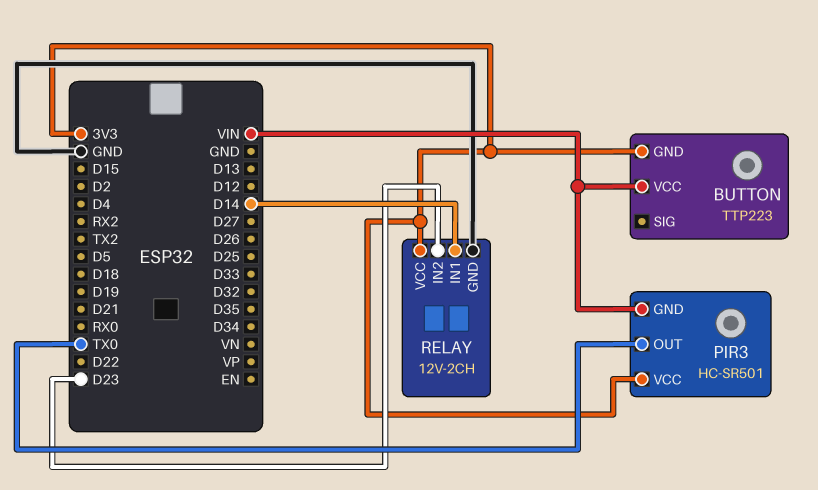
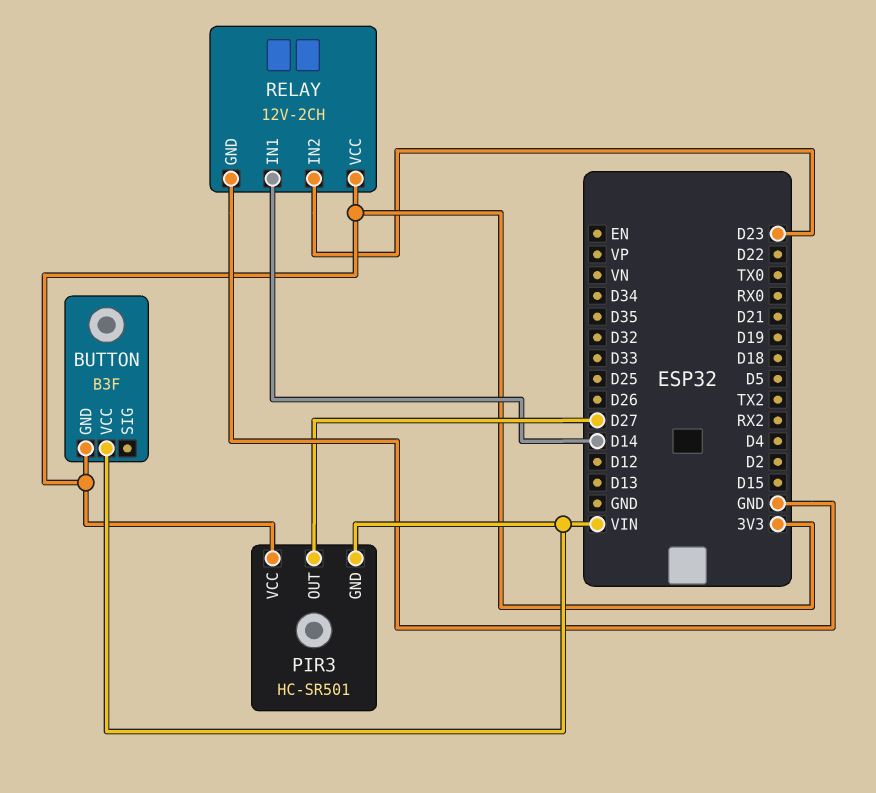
BUTTON: TTP223 -> B3F
PIR3 pin OUT: TX0 -> D27

